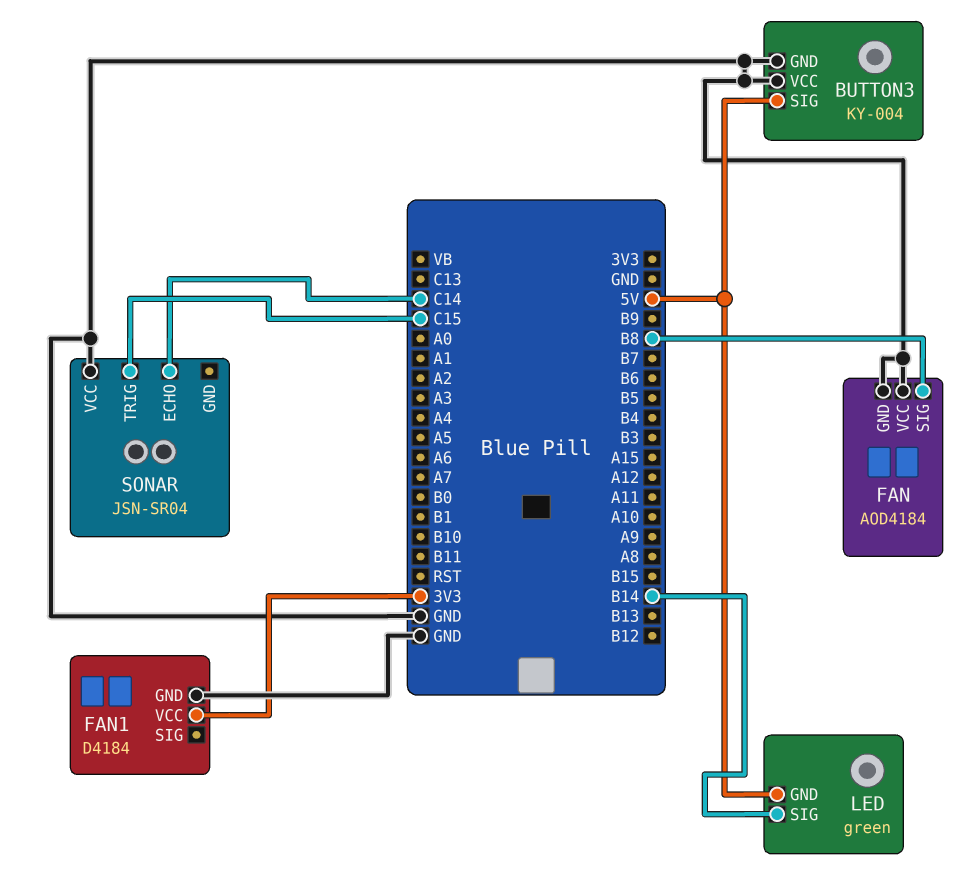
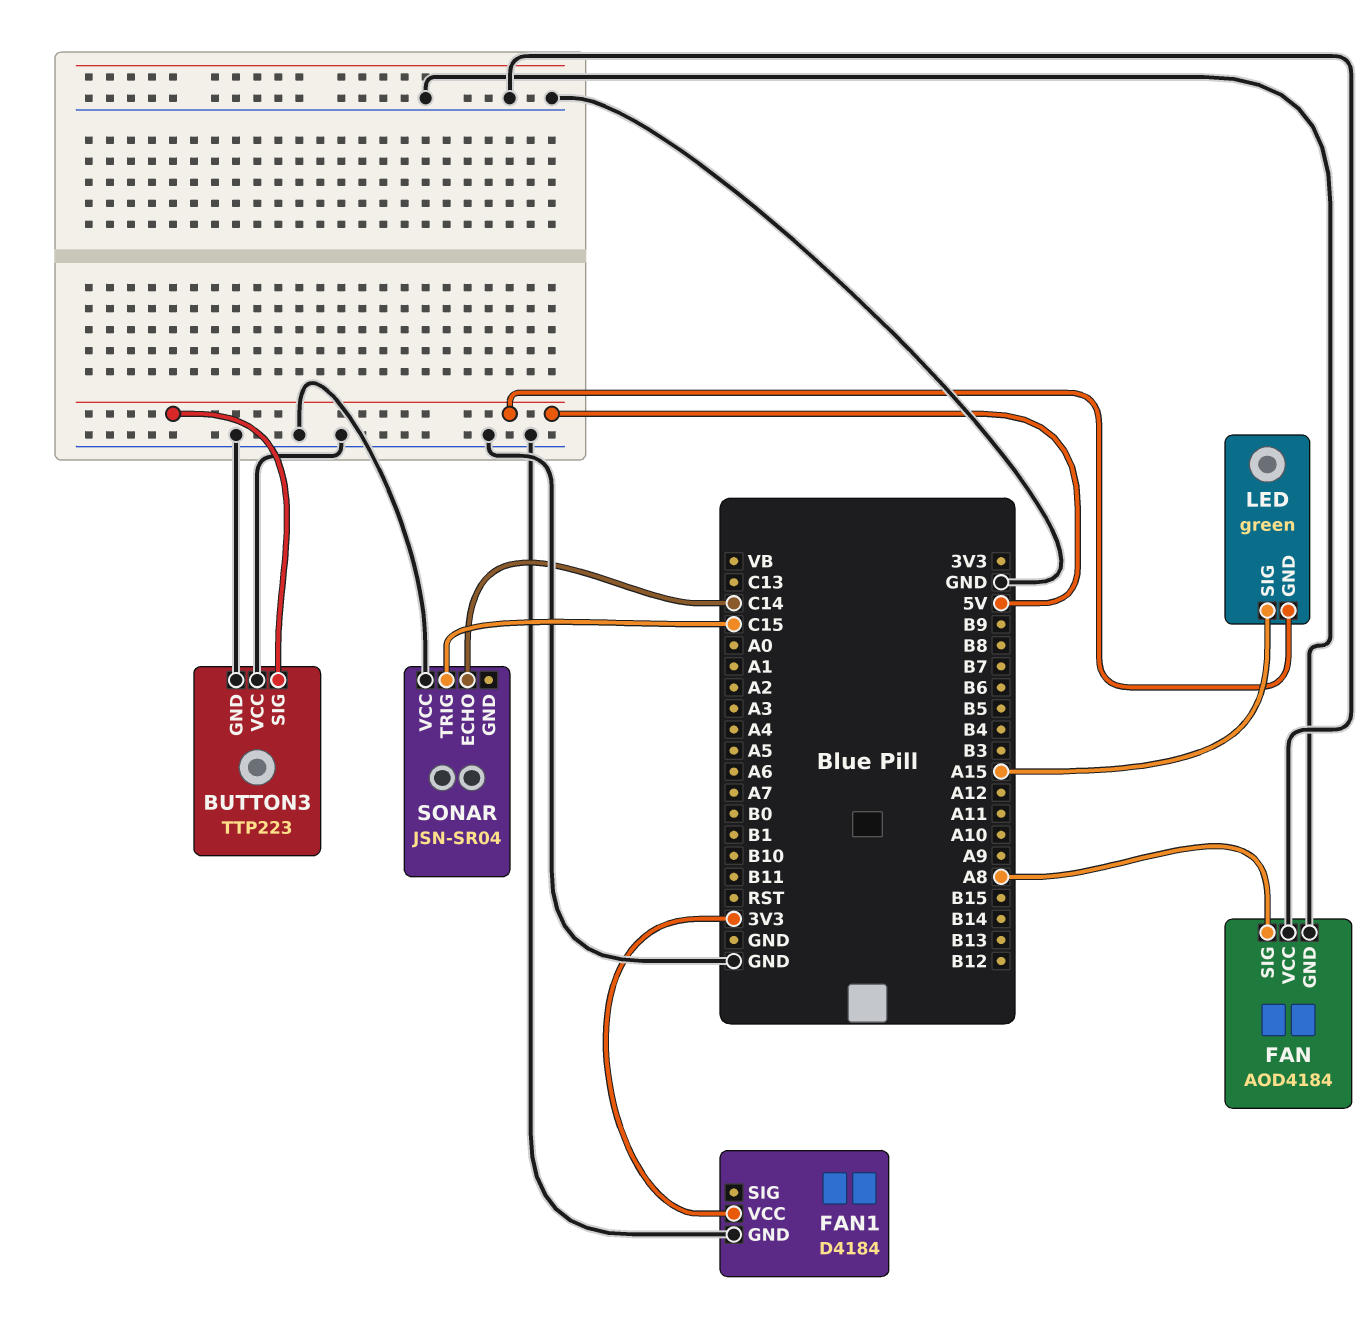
BUTTON3: KY-004 -> TTP223
FAN pin SIG: B8 -> A8
LED pin SIG: B14 -> A15

